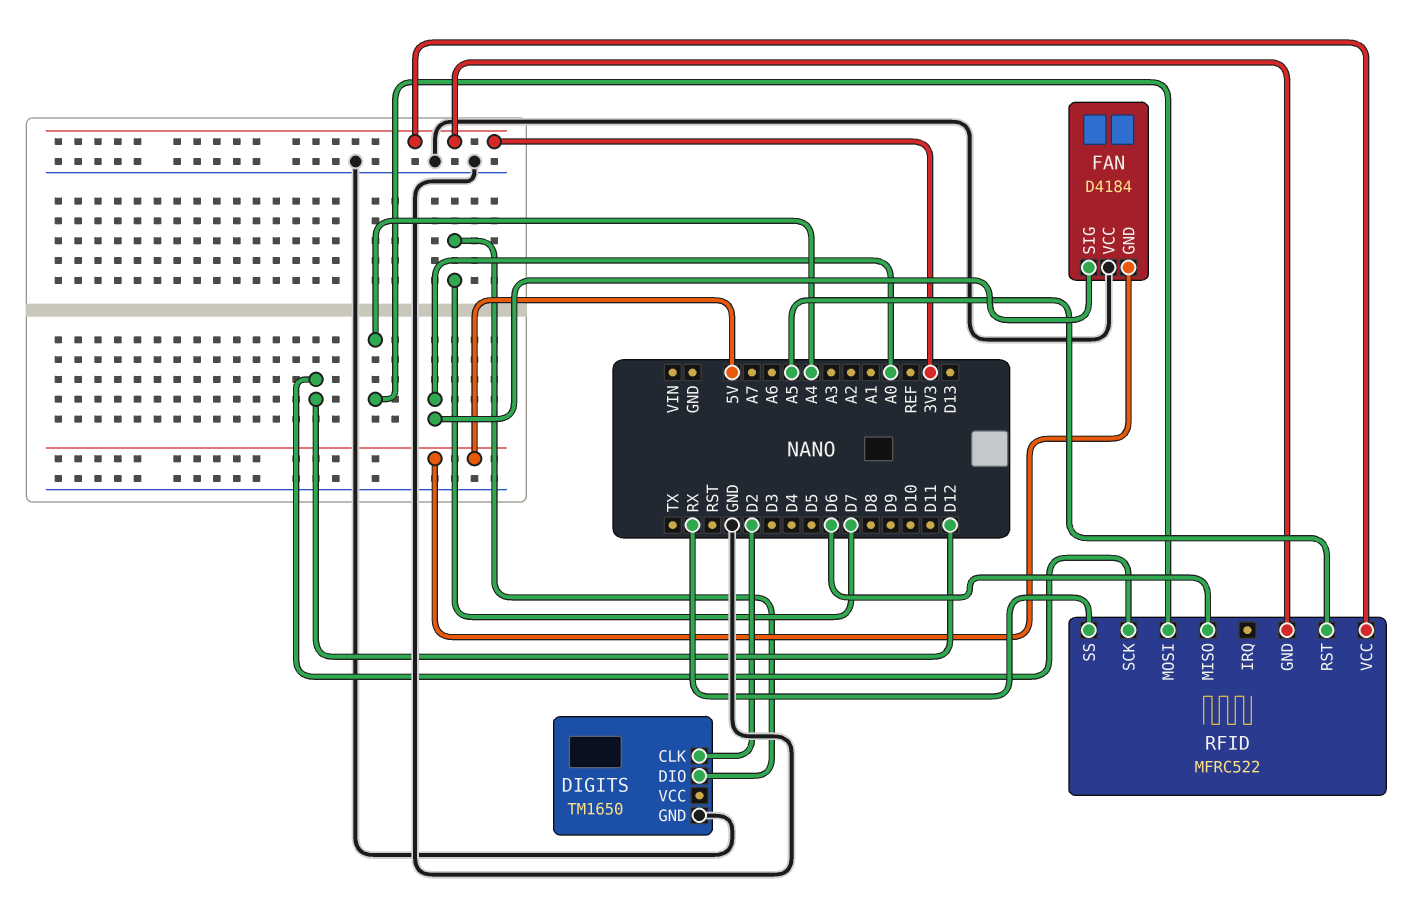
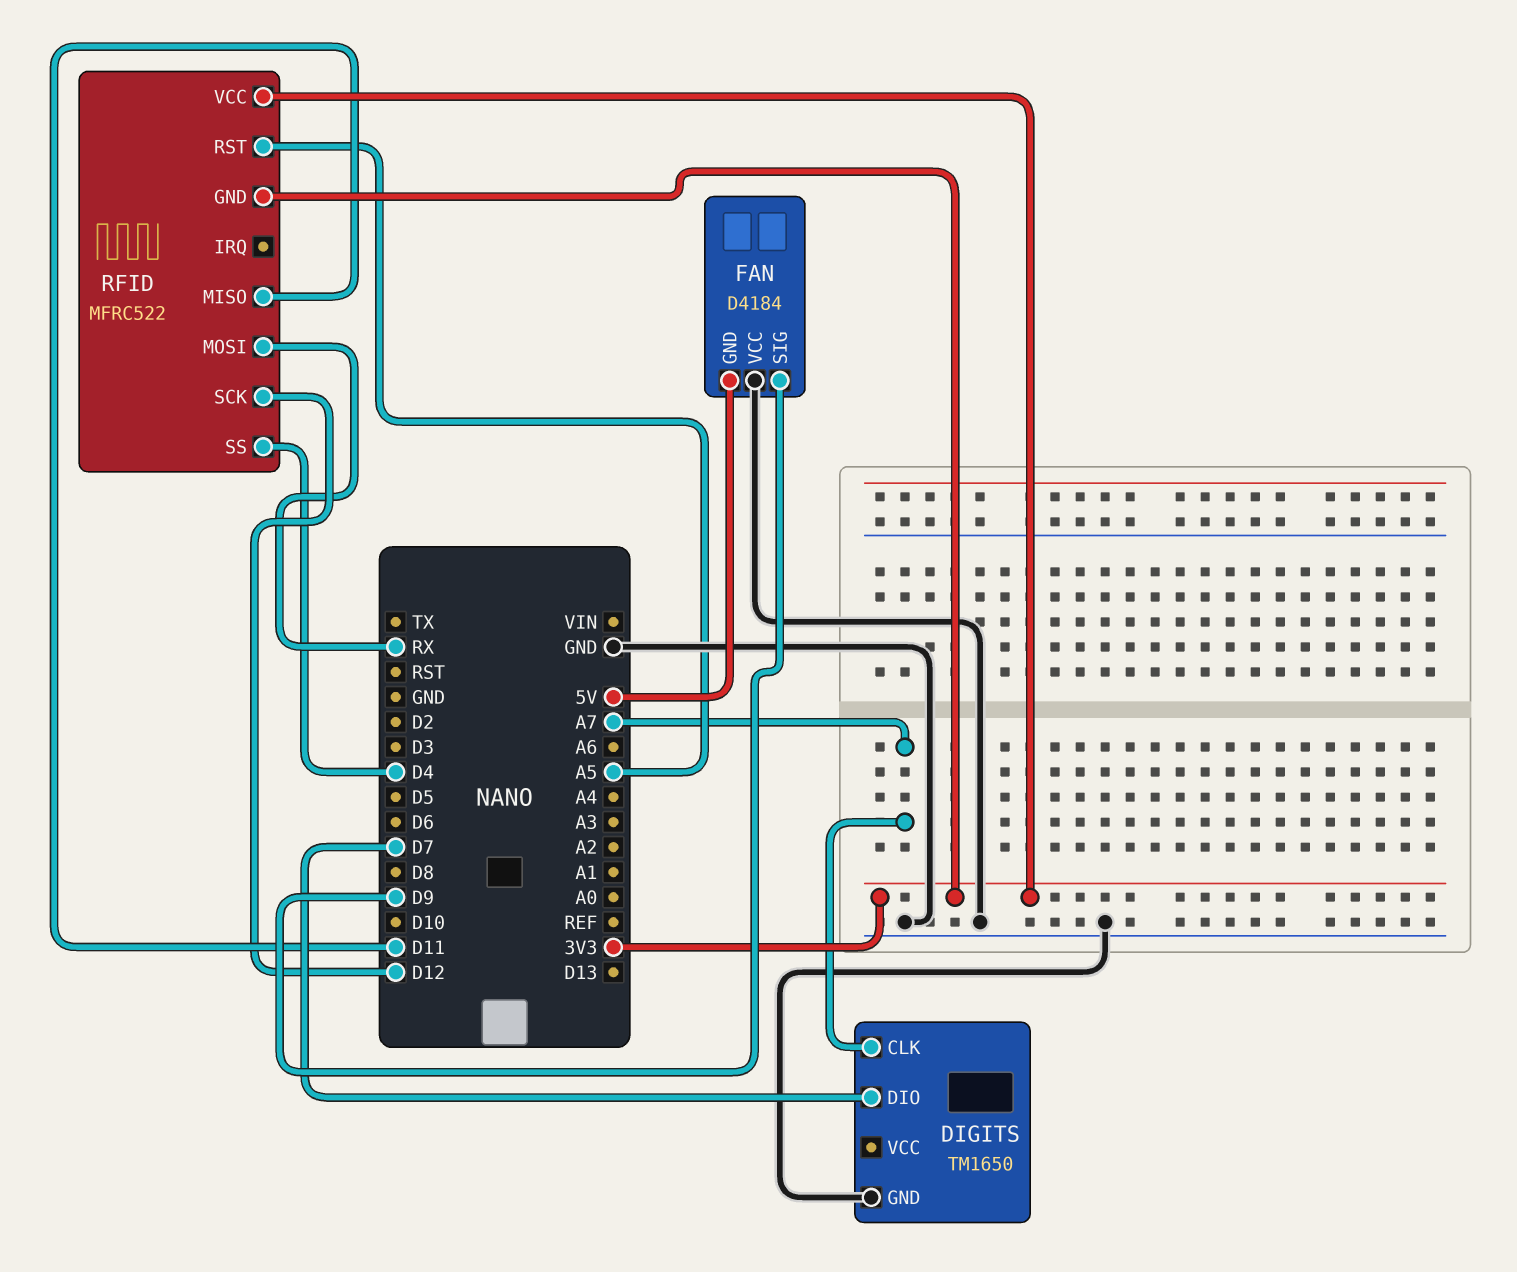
DIGITS pin CLK: D2 -> A7
FAN pin SIG: A0 -> D9
RFID pin MISO: D6 -> D11
RFID pin MOSI: A4 -> RX
RFID pin SS: RX -> D4

